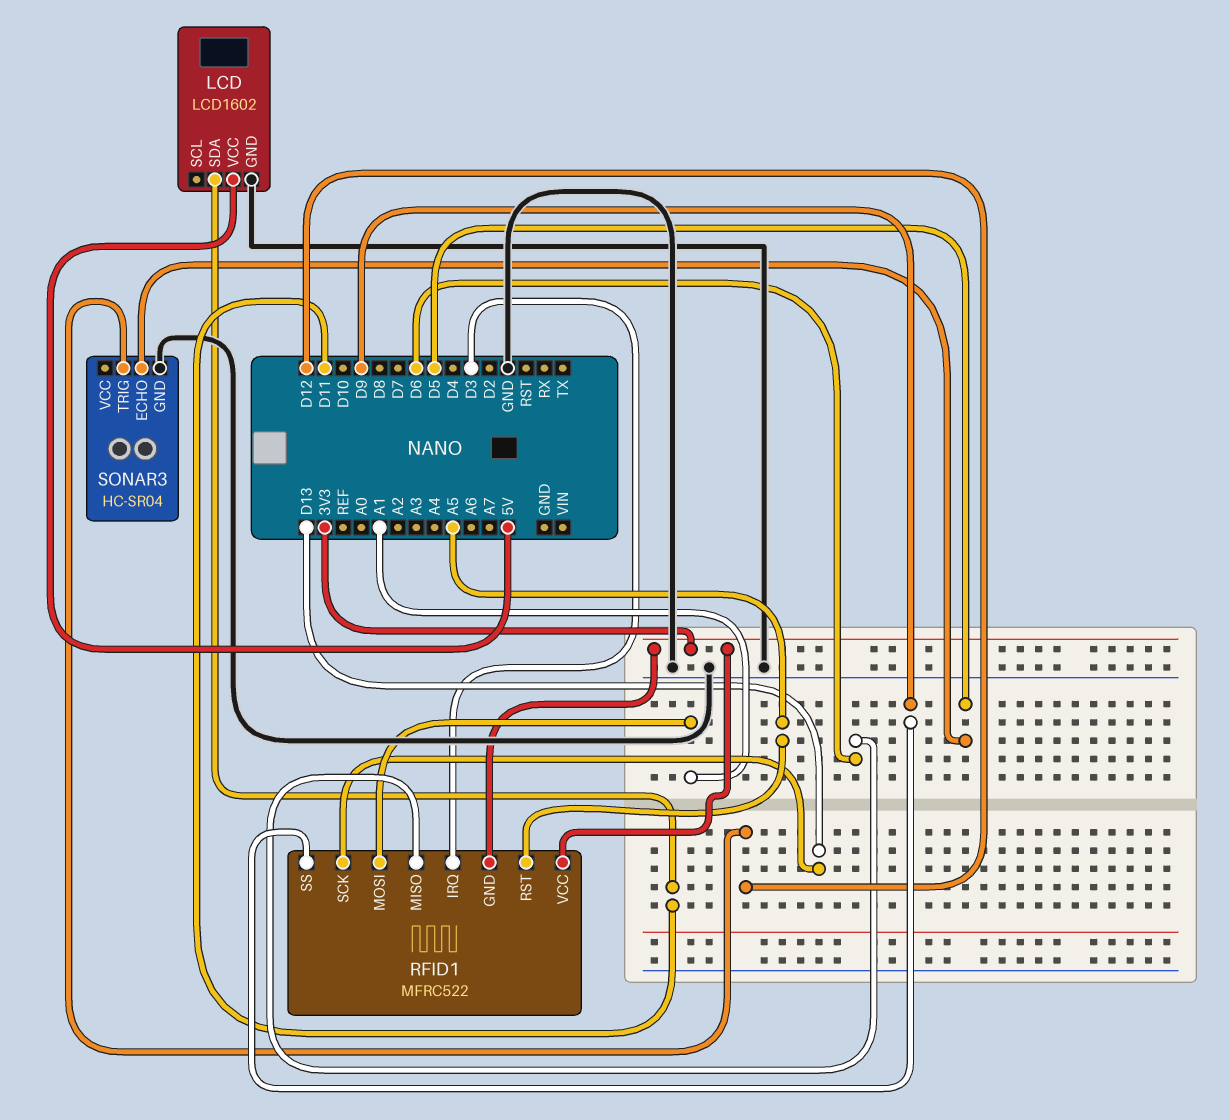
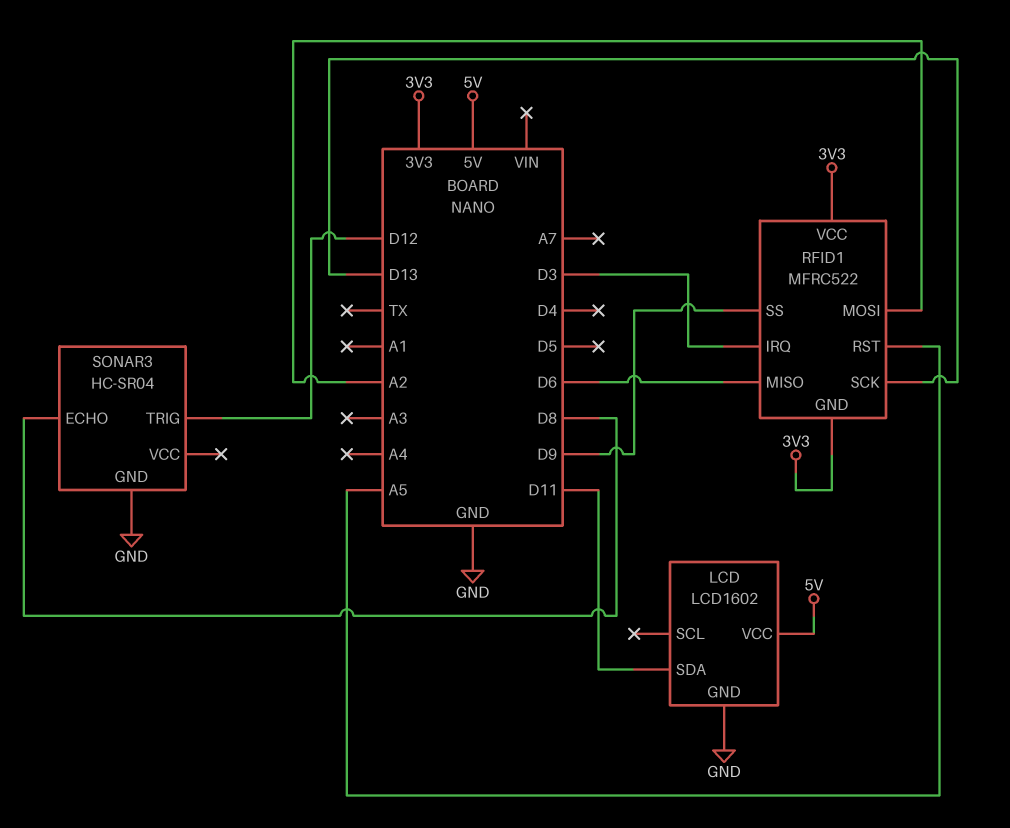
RFID1 pin MOSI: A1 -> A2
SONAR3 pin ECHO: D5 -> D8

